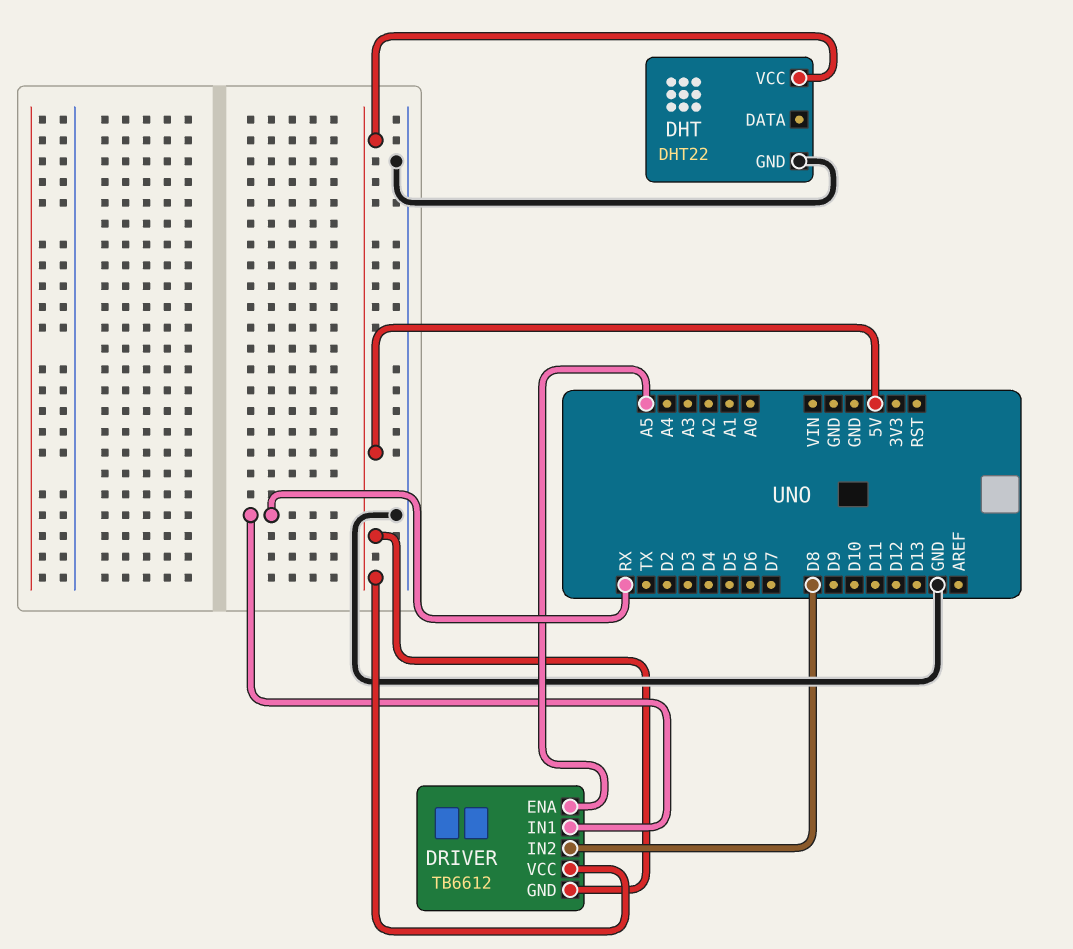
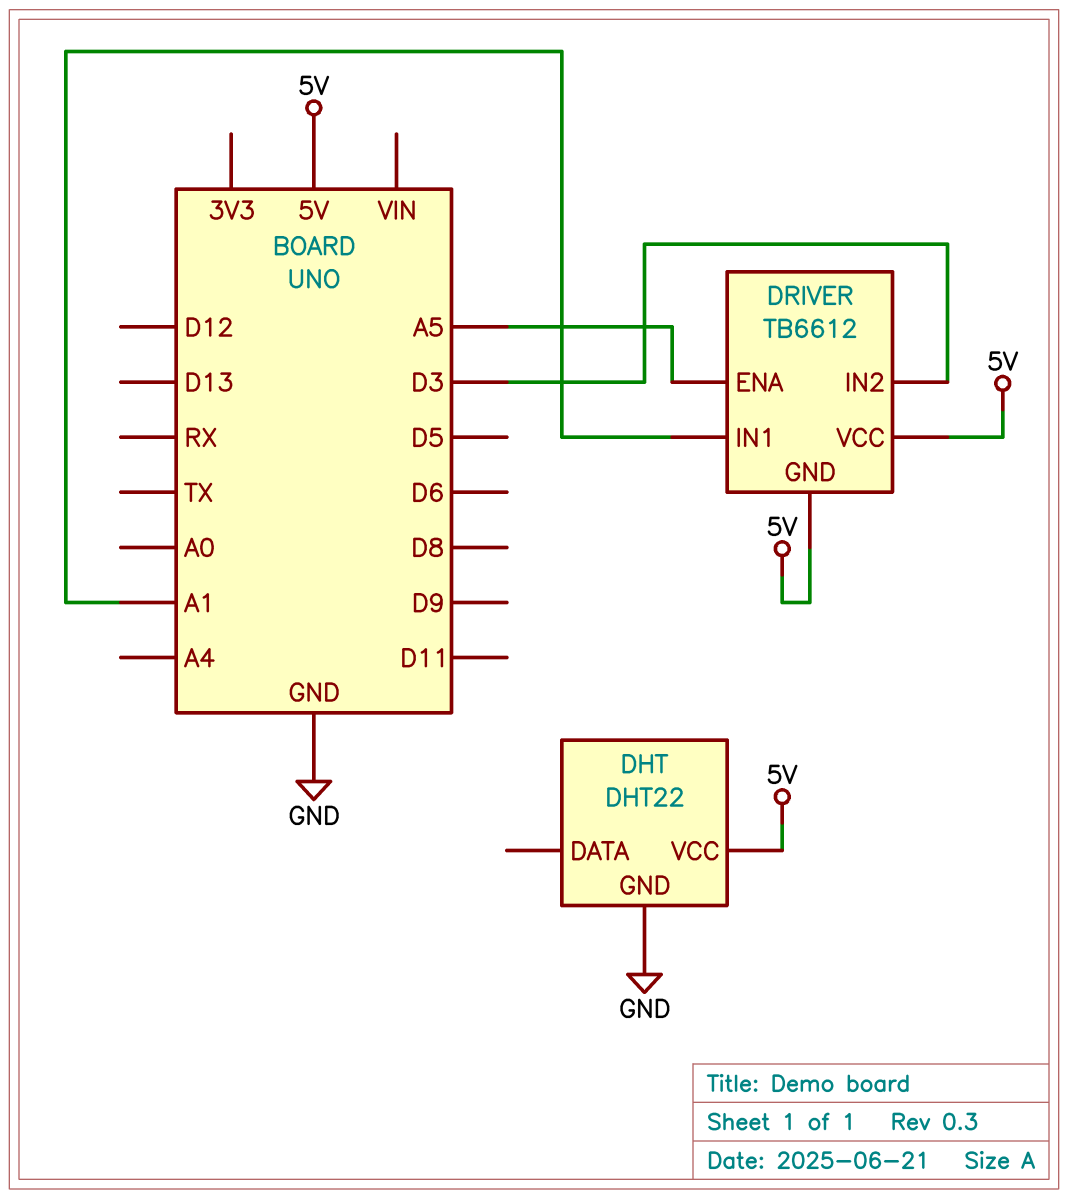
DRIVER pin IN1: RX -> A1
DRIVER pin IN2: D8 -> D3

